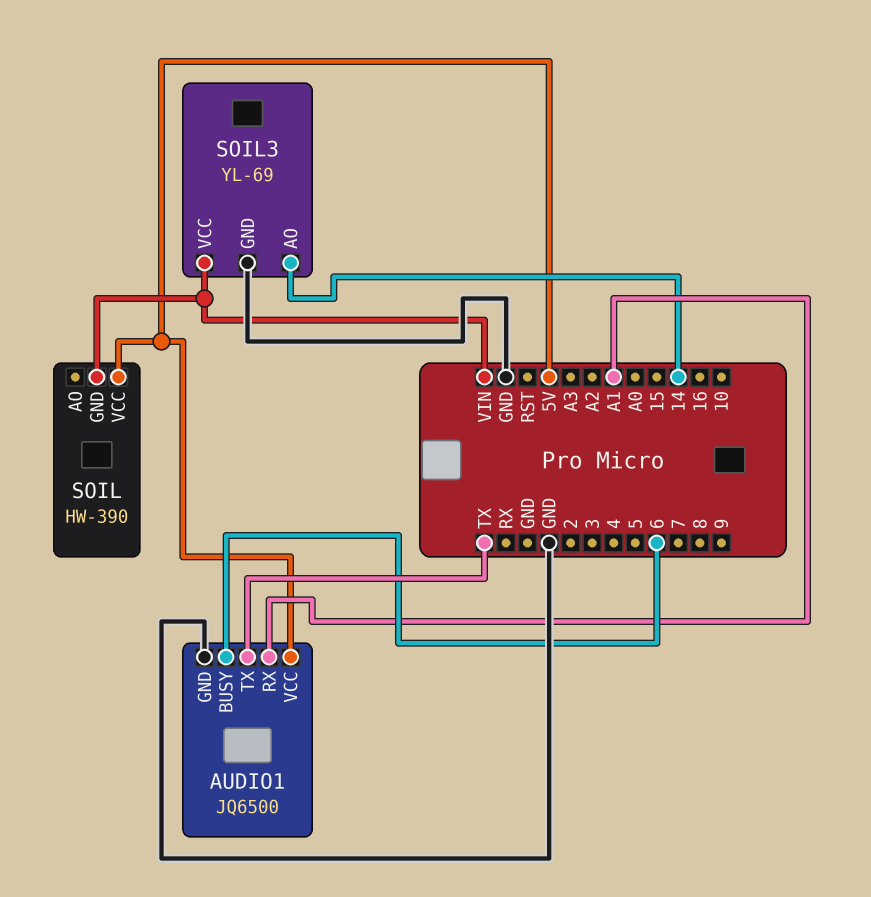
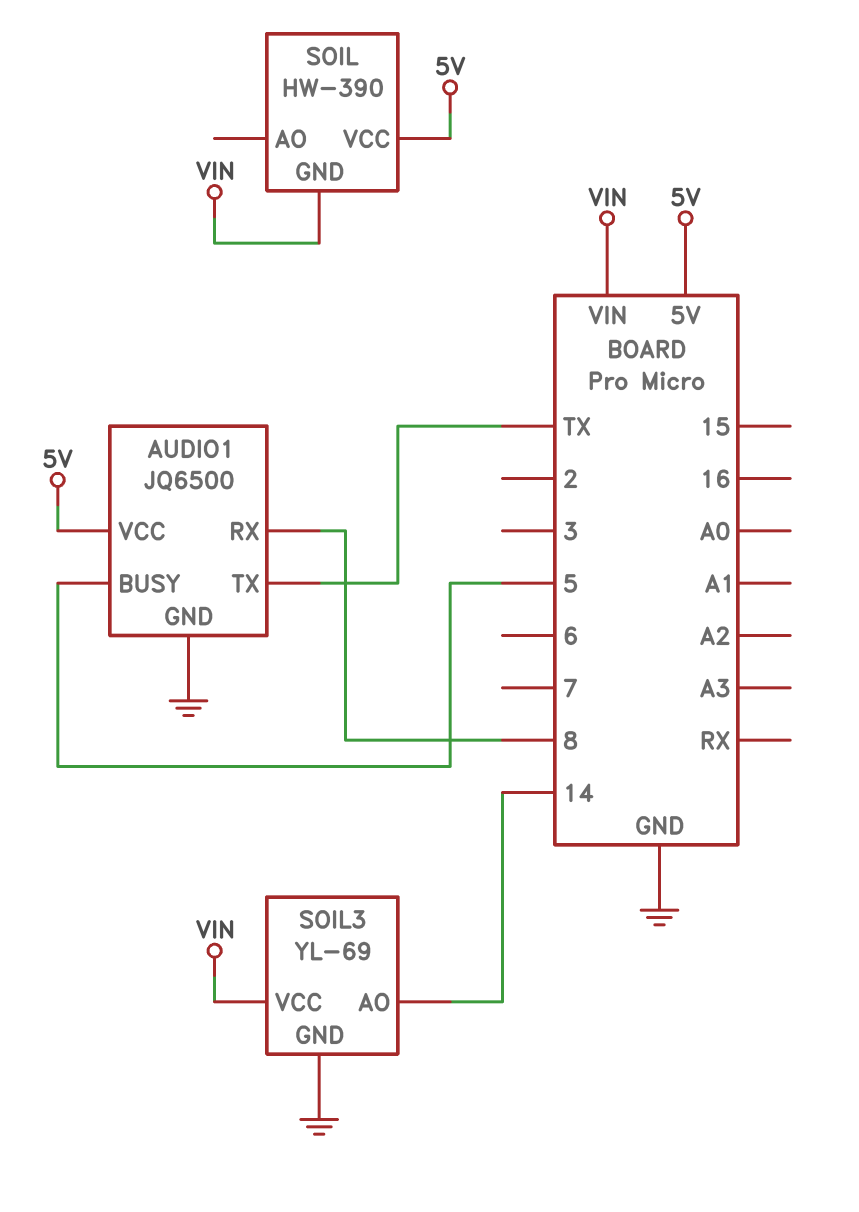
AUDIO1 pin BUSY: 6 -> 5
AUDIO1 pin RX: A1 -> 8

